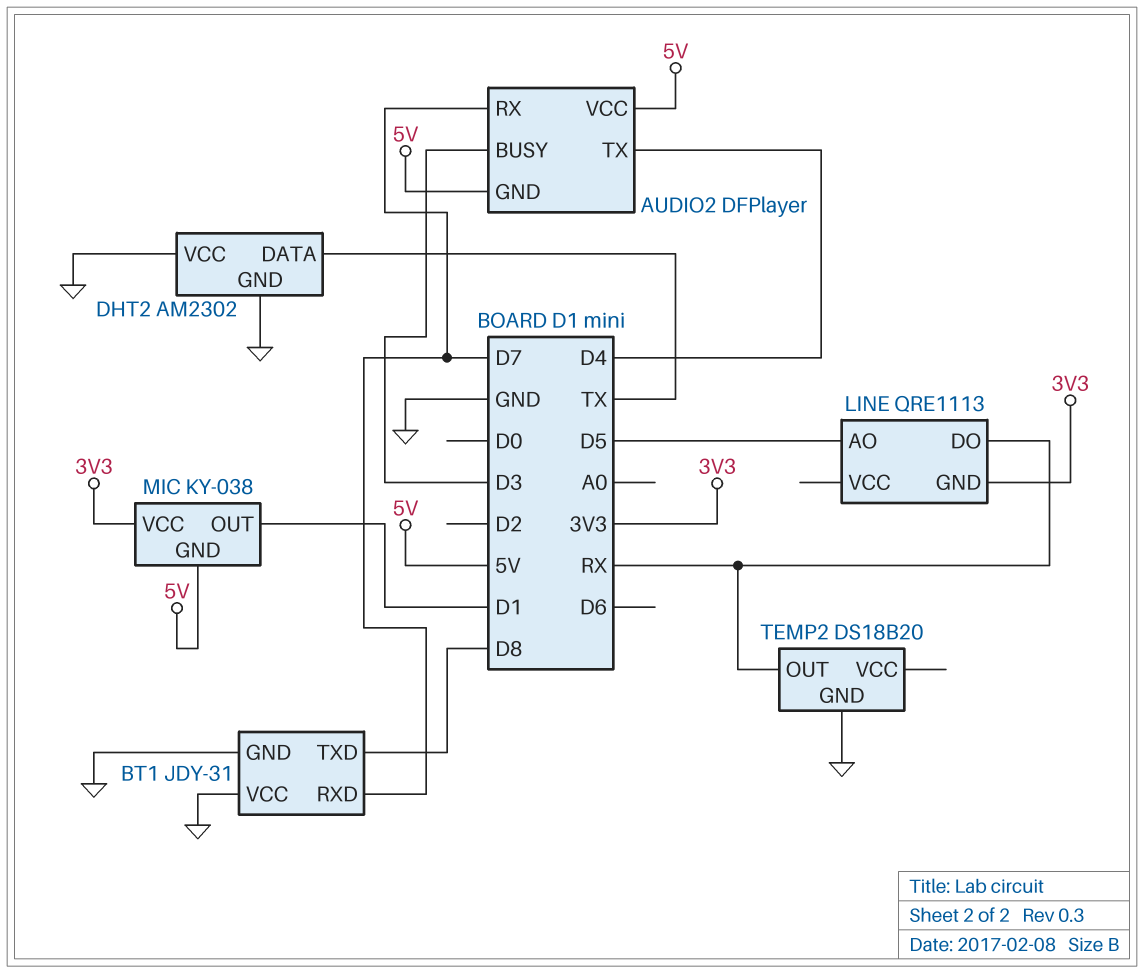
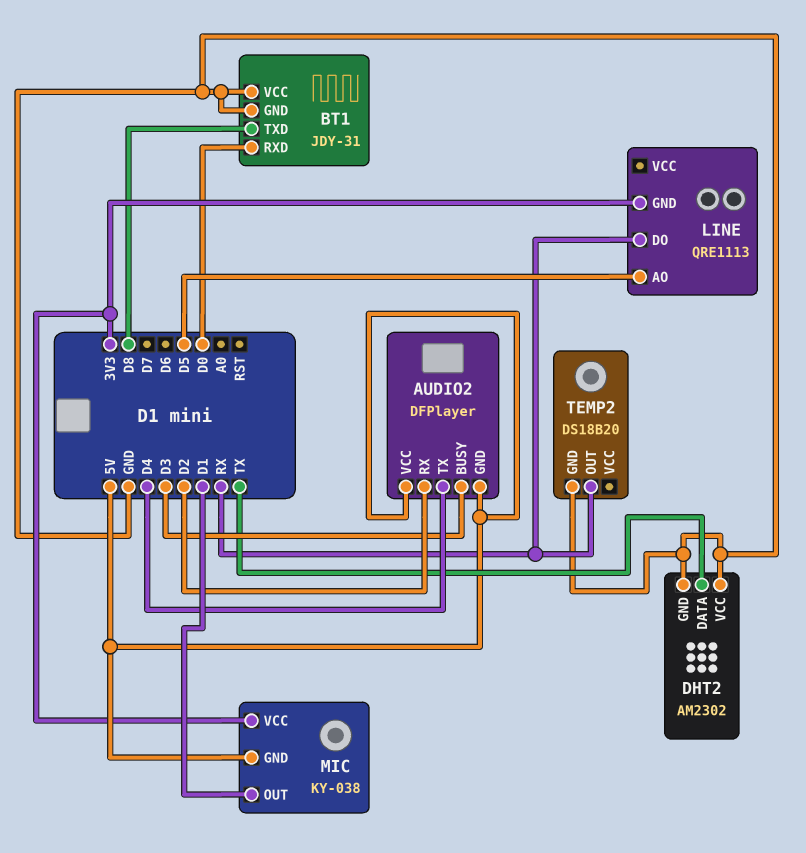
AUDIO2 pin RX: D7 -> D2
BT1 pin RXD: D7 -> D0

